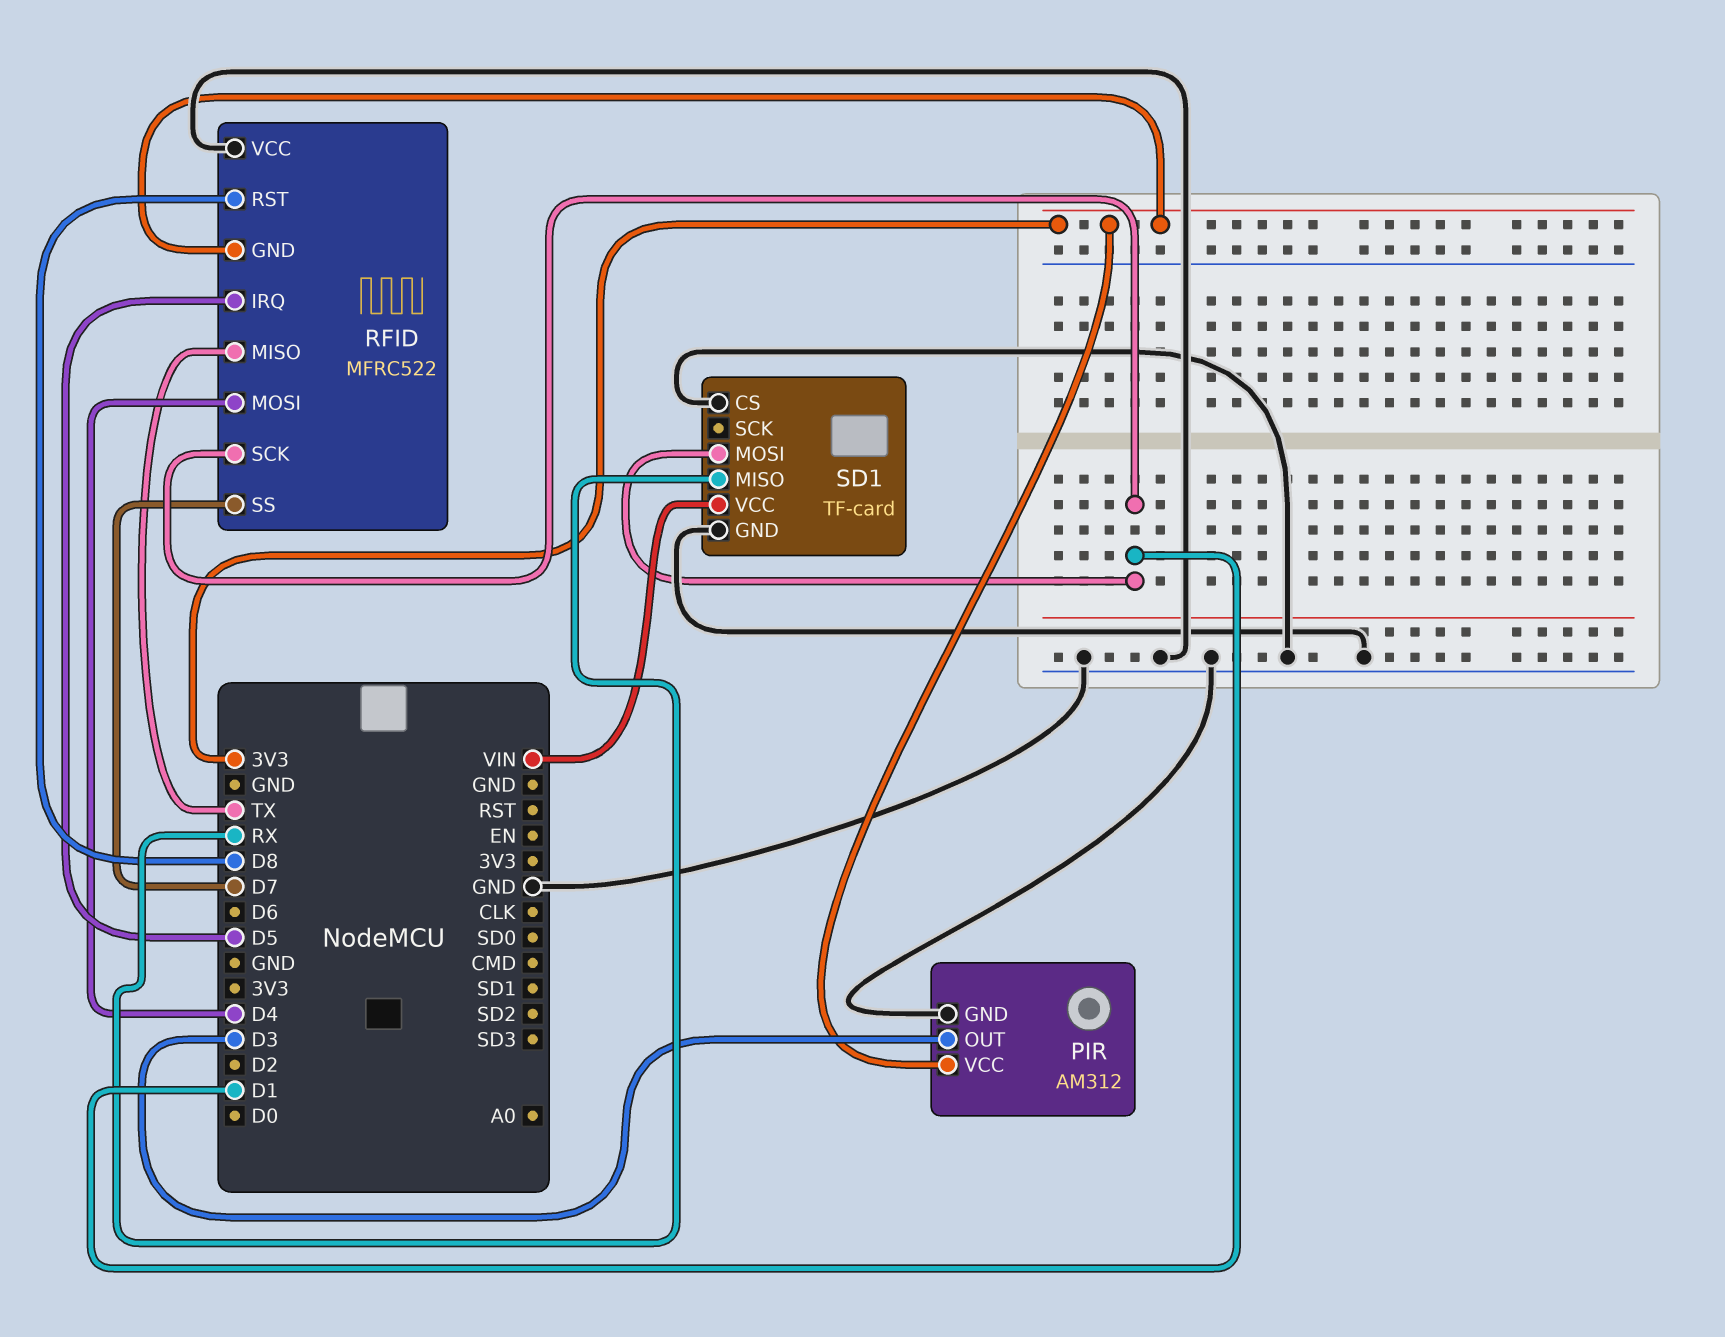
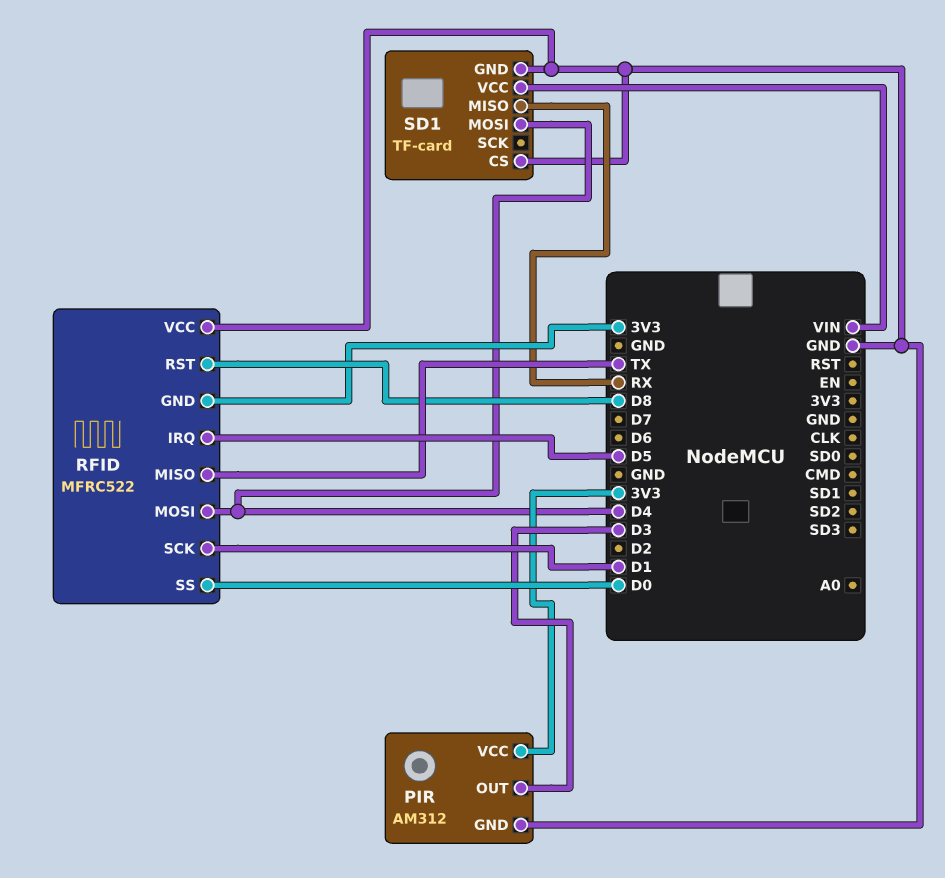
RFID pin SS: D7 -> D0
SD1 pin MOSI: D1 -> D4

